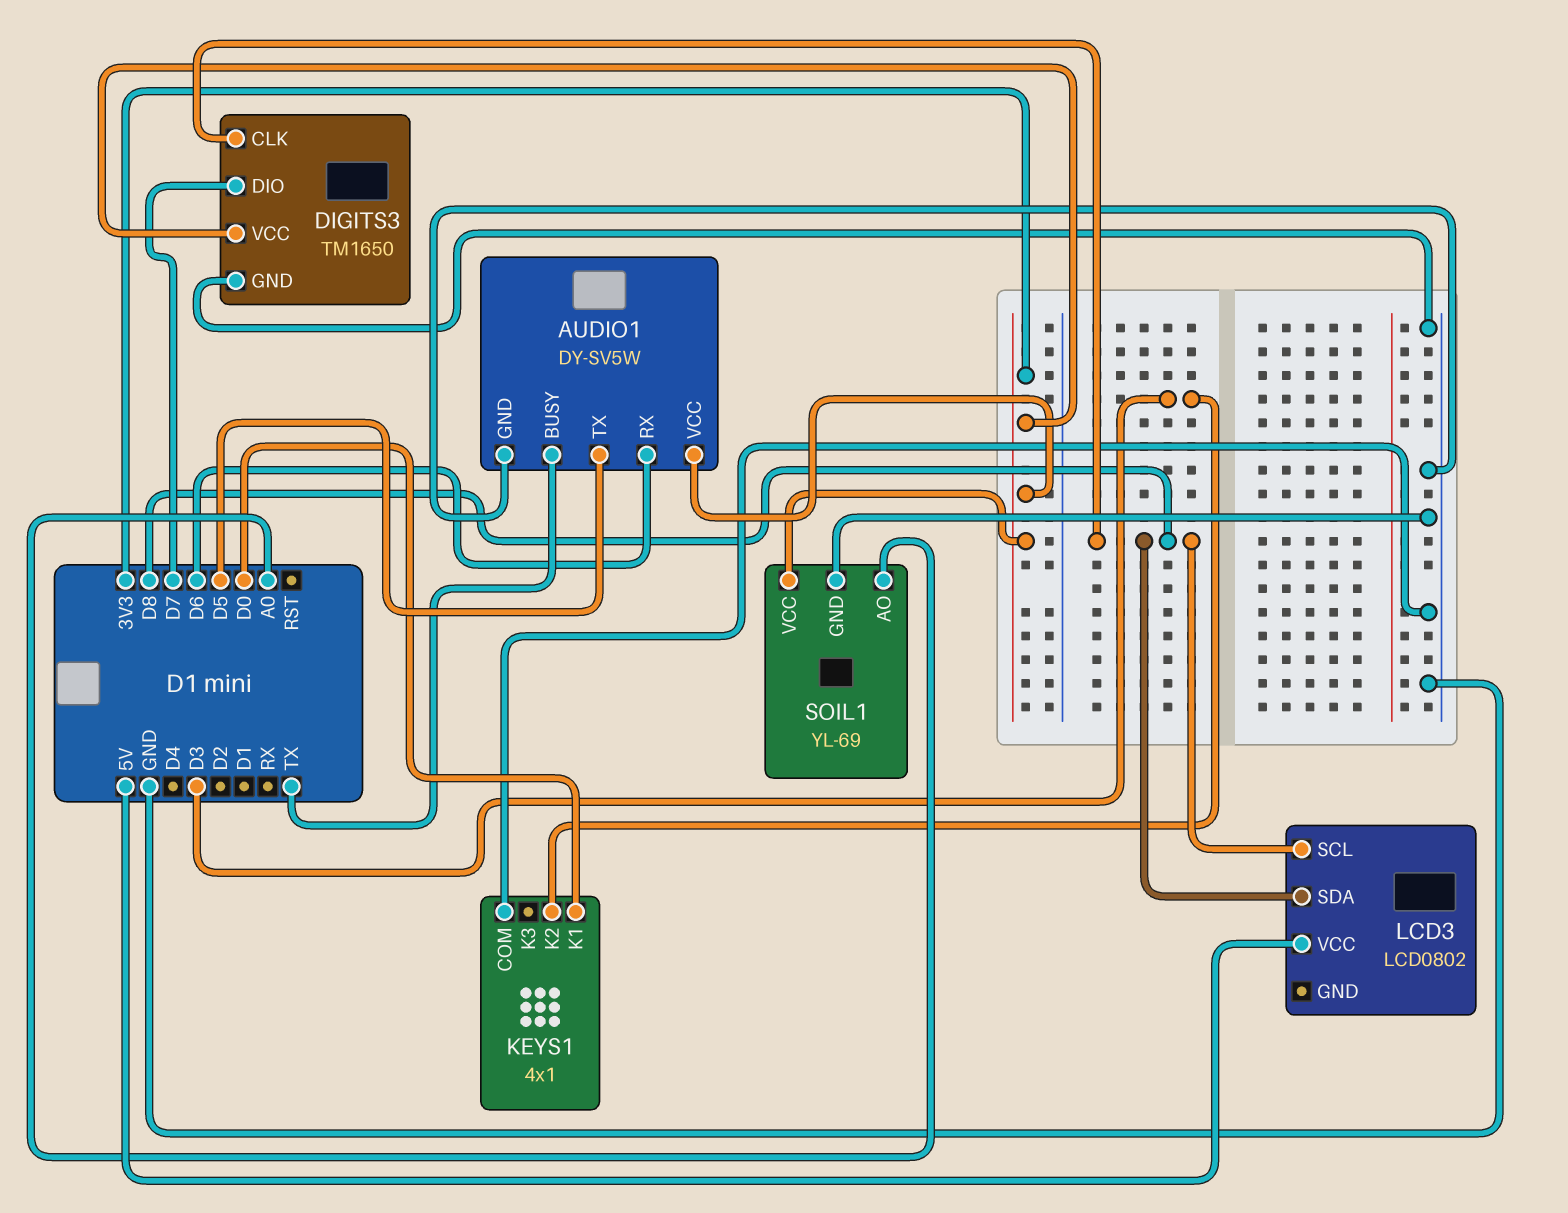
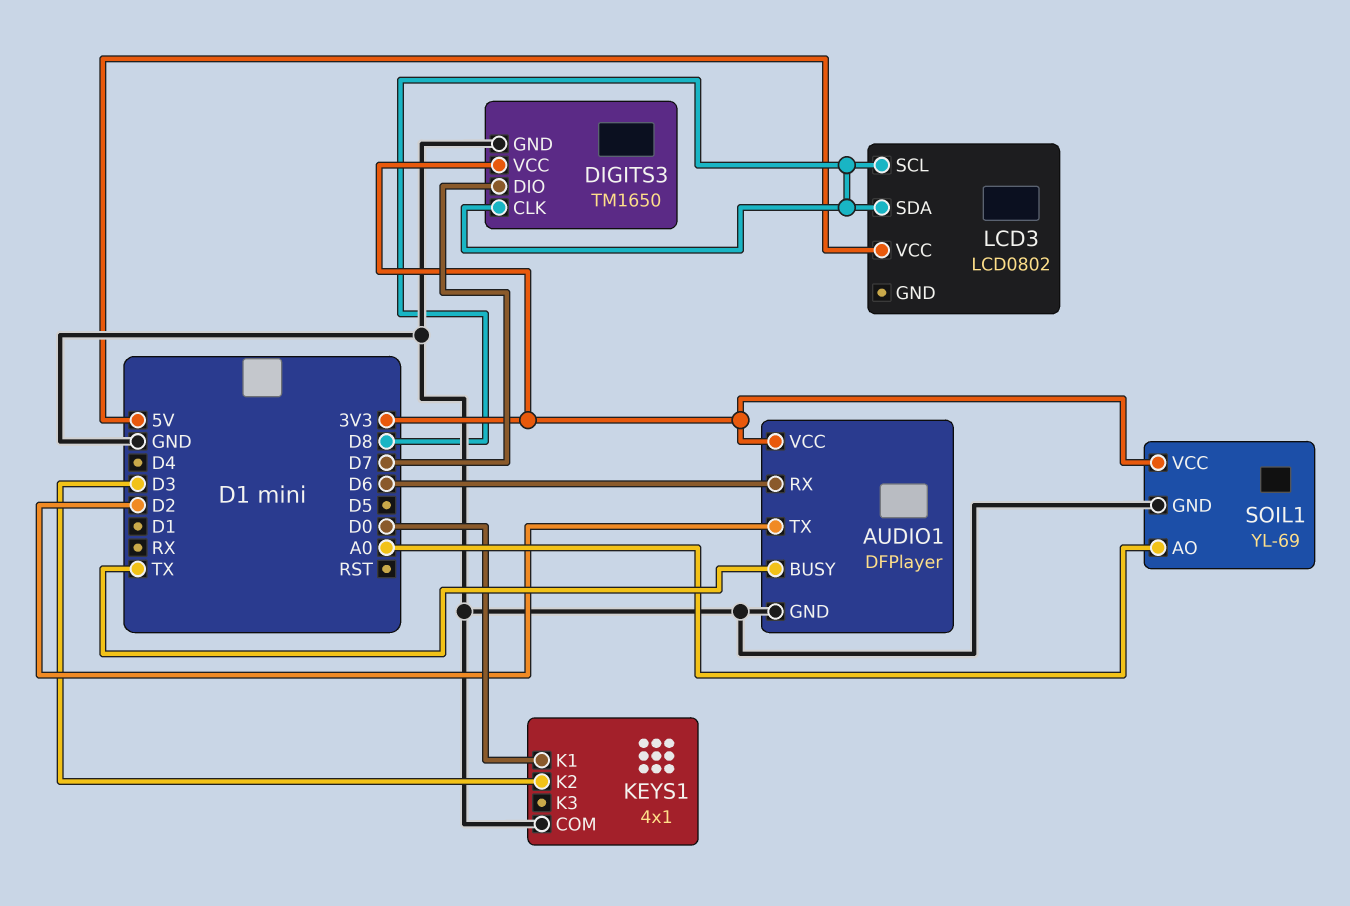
AUDIO1: DY-SV5W -> DFPlayer
AUDIO1 pin TX: D5 -> D2

